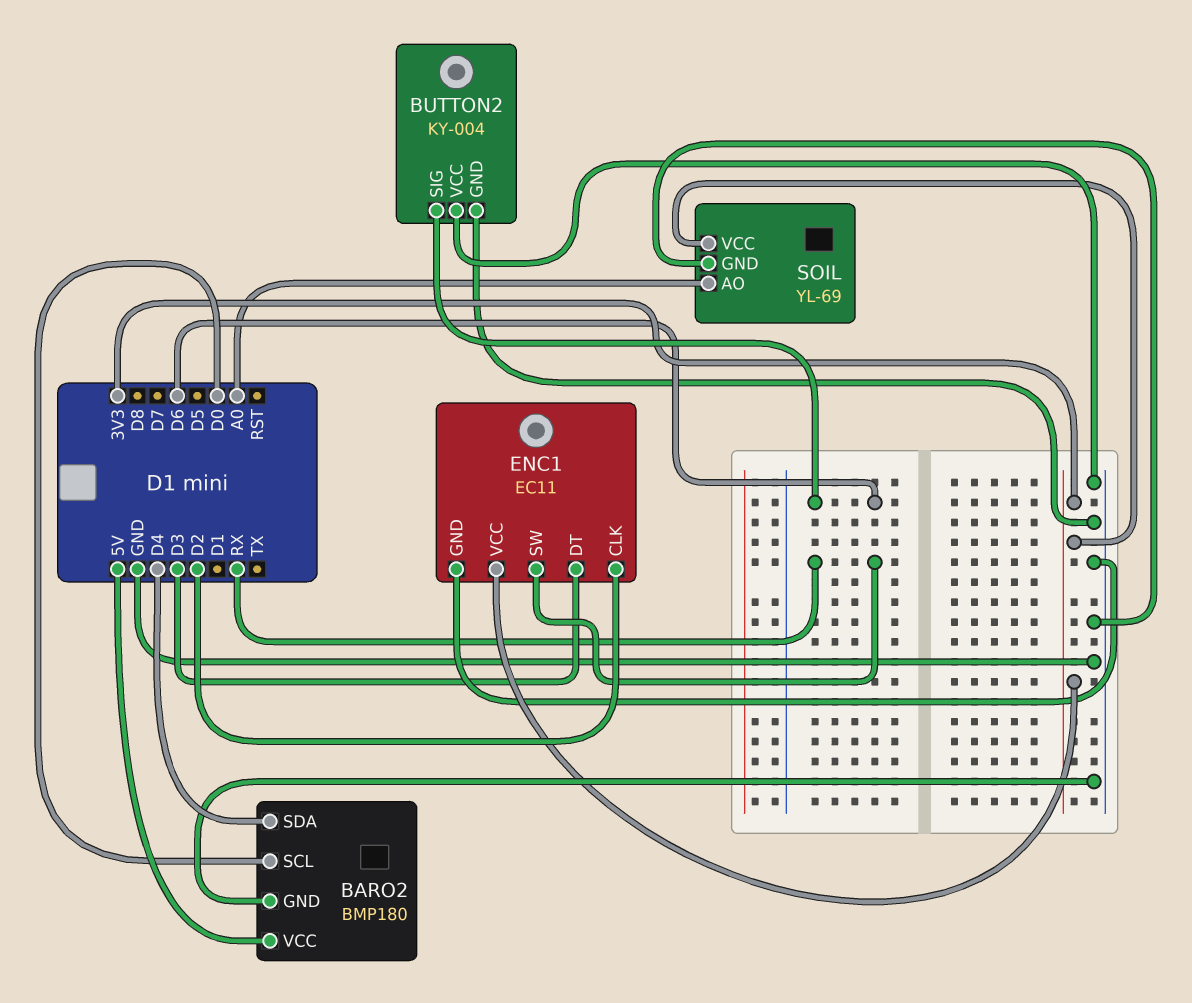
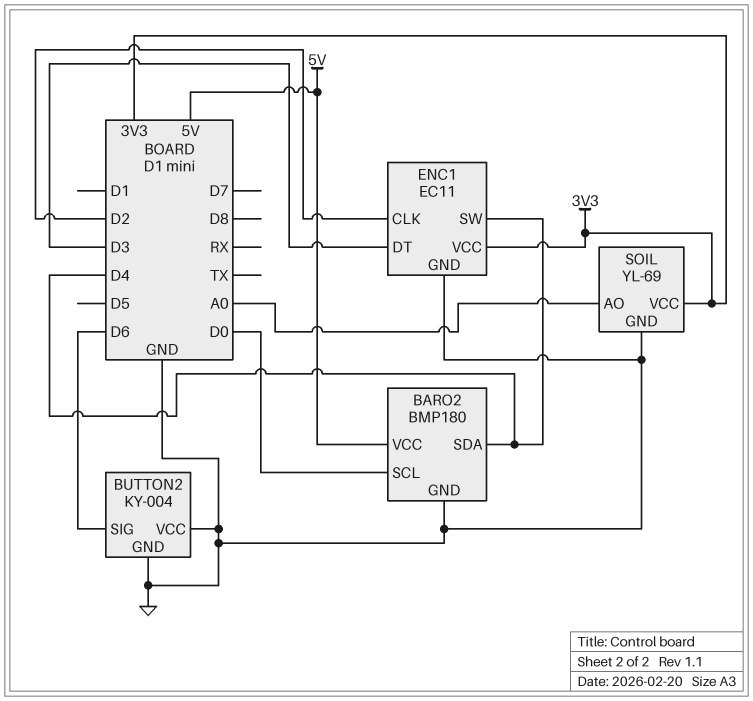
ENC1 pin SW: RX -> D4

